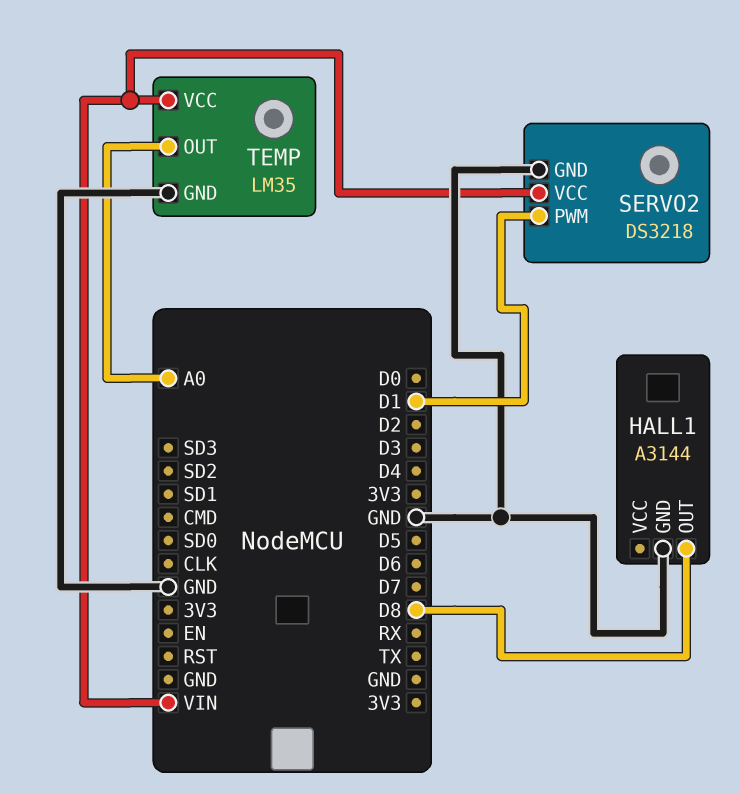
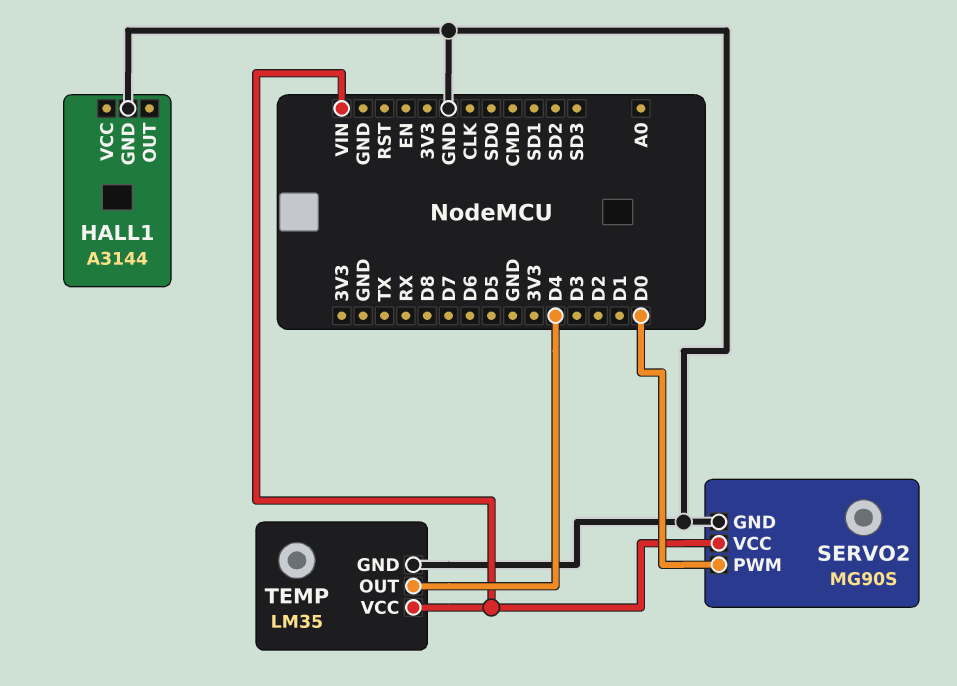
HALL1 pin OUT: D8 -> none
SERVO2: DS3218 -> MG90S
SERVO2 pin PWM: D1 -> D0
TEMP pin OUT: A0 -> D4

